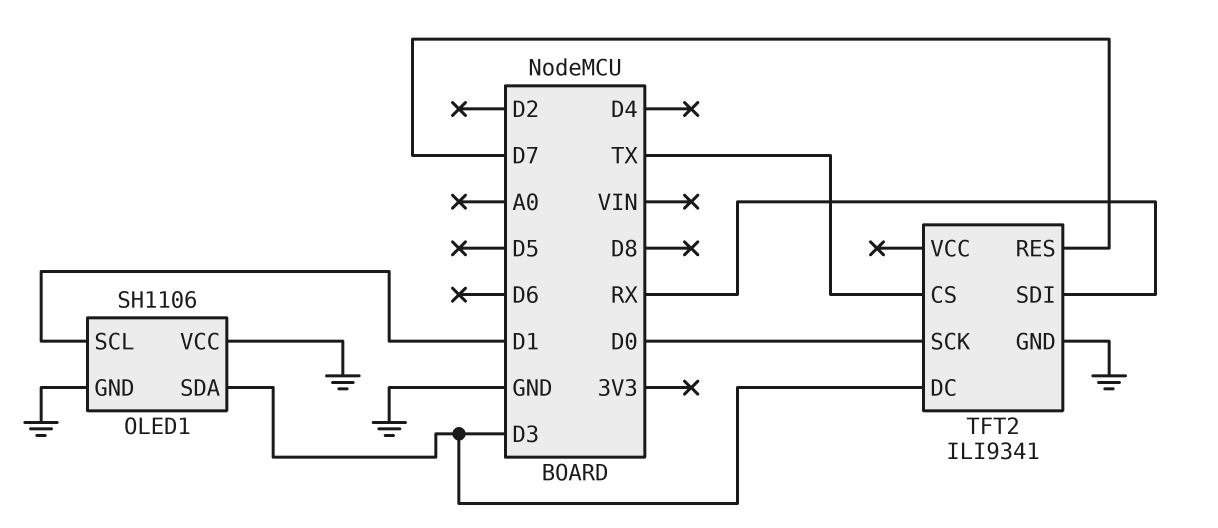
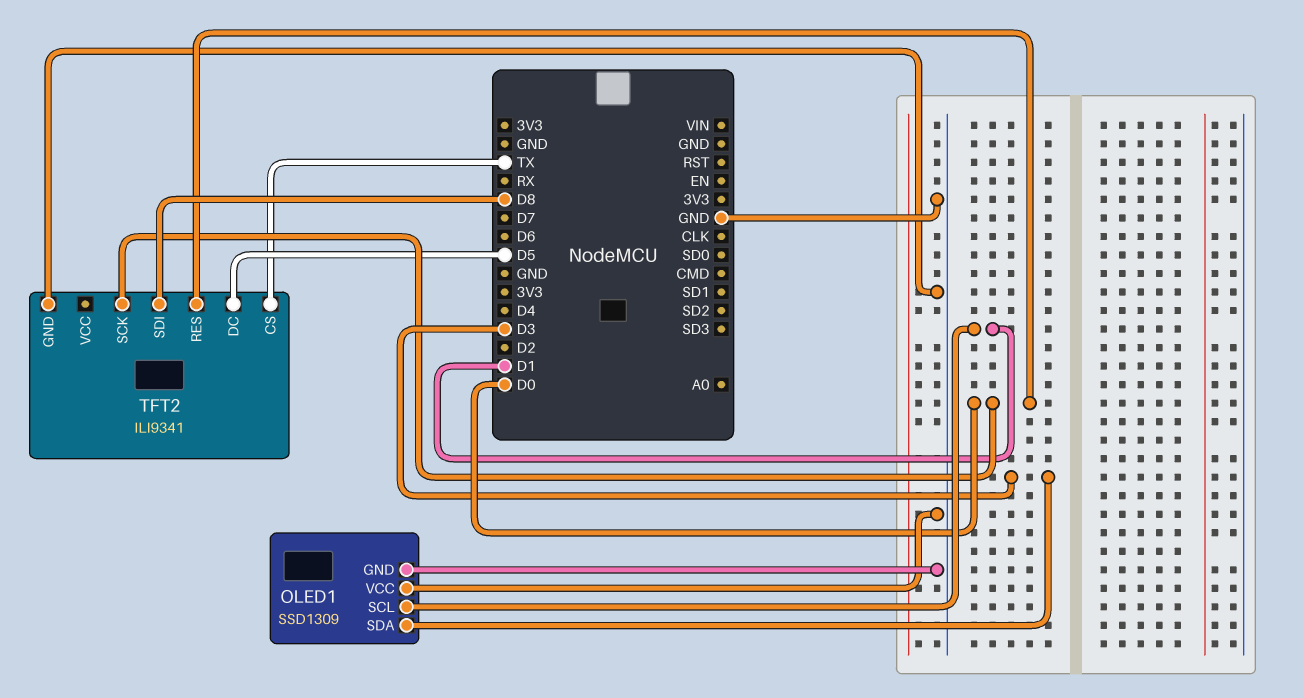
OLED1: SH1106 -> SSD1309
TFT2 pin DC: D3 -> D5
TFT2 pin RES: D7 -> D0
TFT2 pin SDI: RX -> D8

